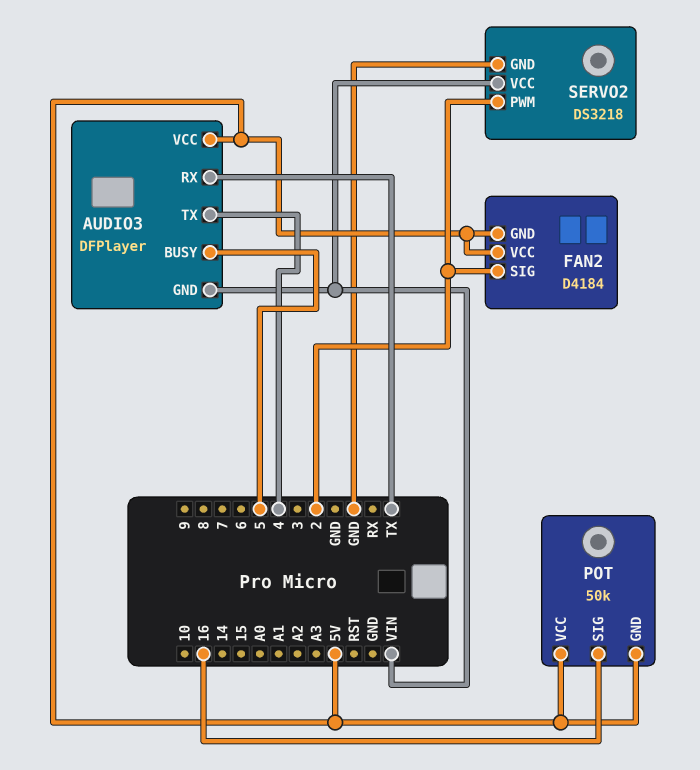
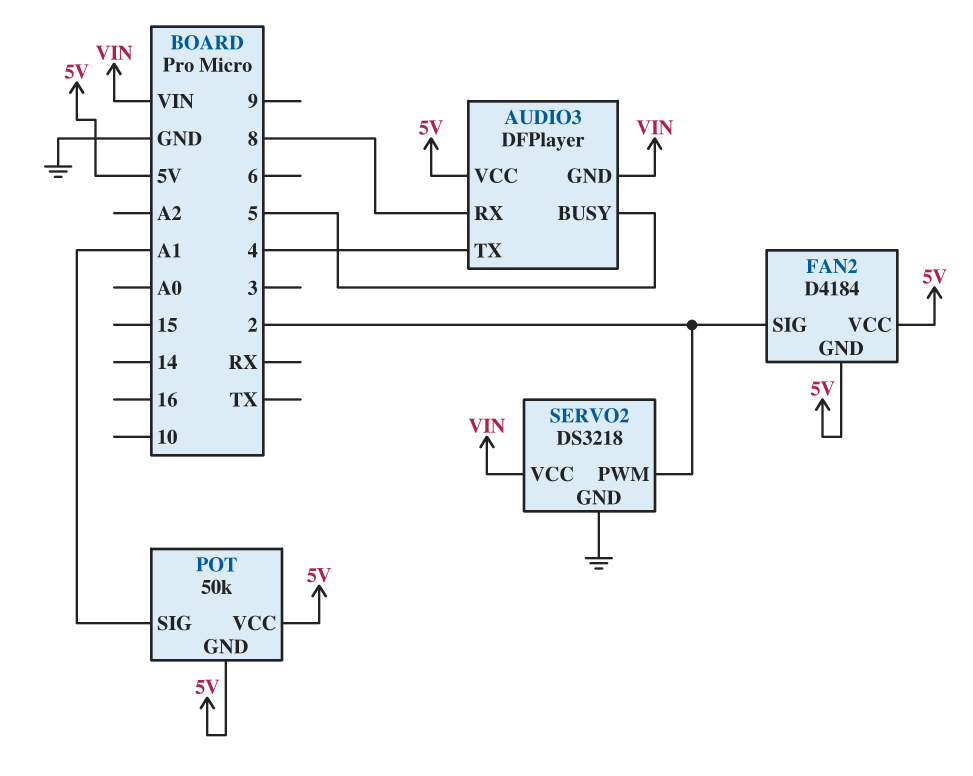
AUDIO3 pin RX: TX -> 8
POT pin SIG: 16 -> A1

